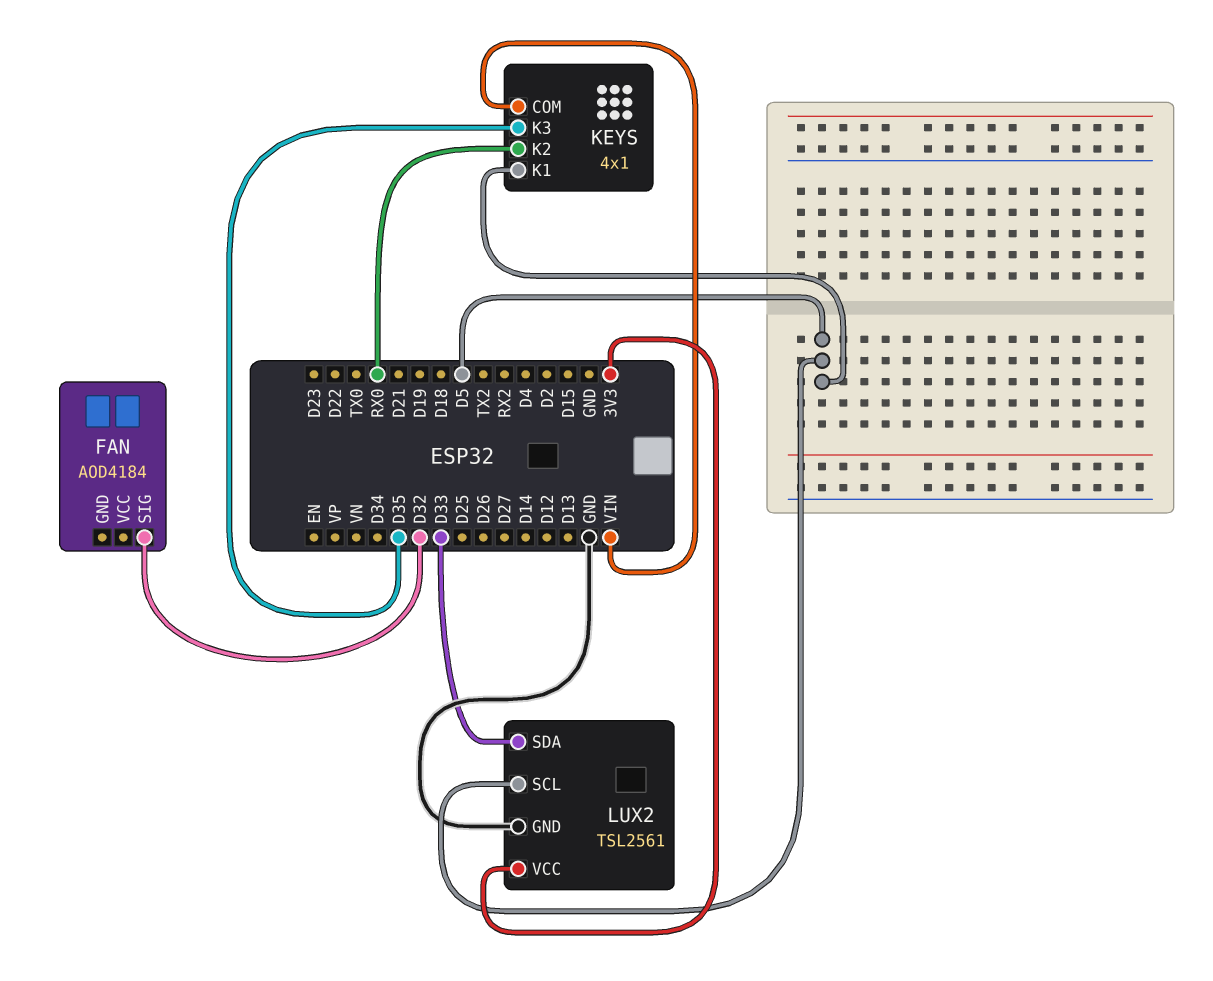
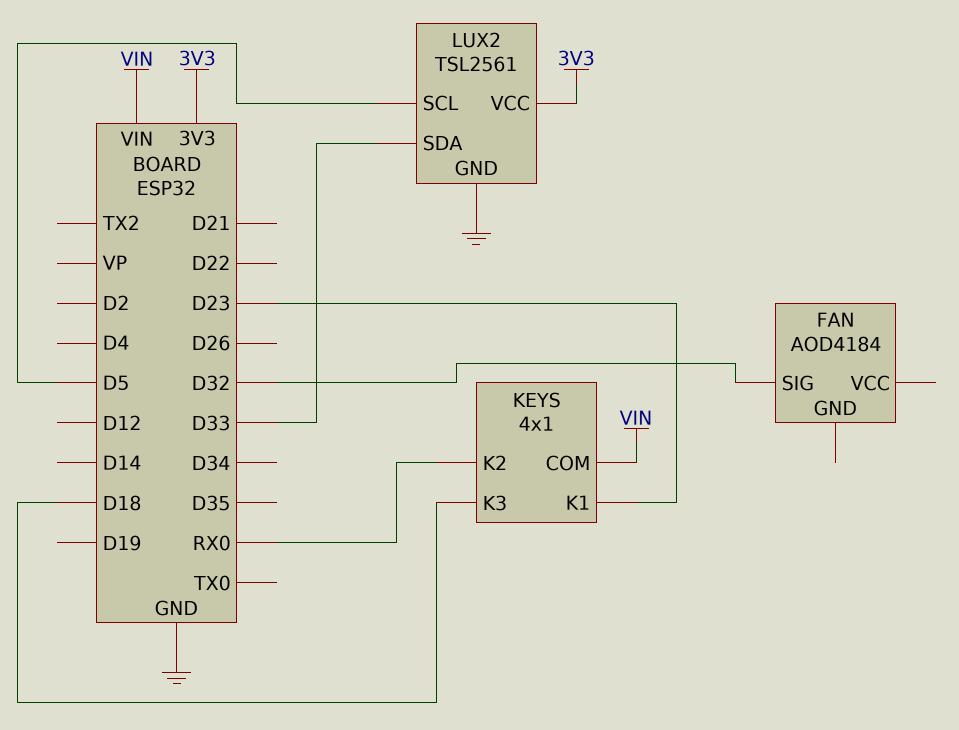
KEYS pin K1: D5 -> D23
KEYS pin K3: D35 -> D18

